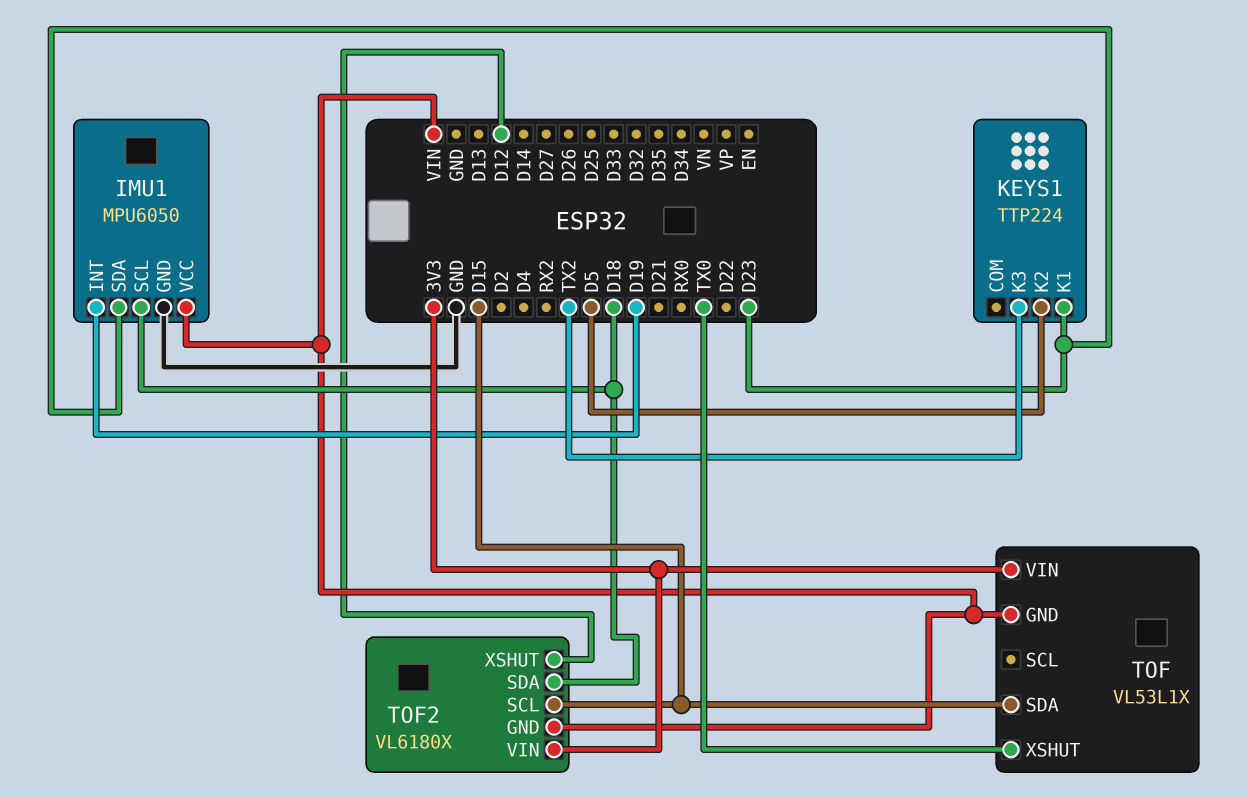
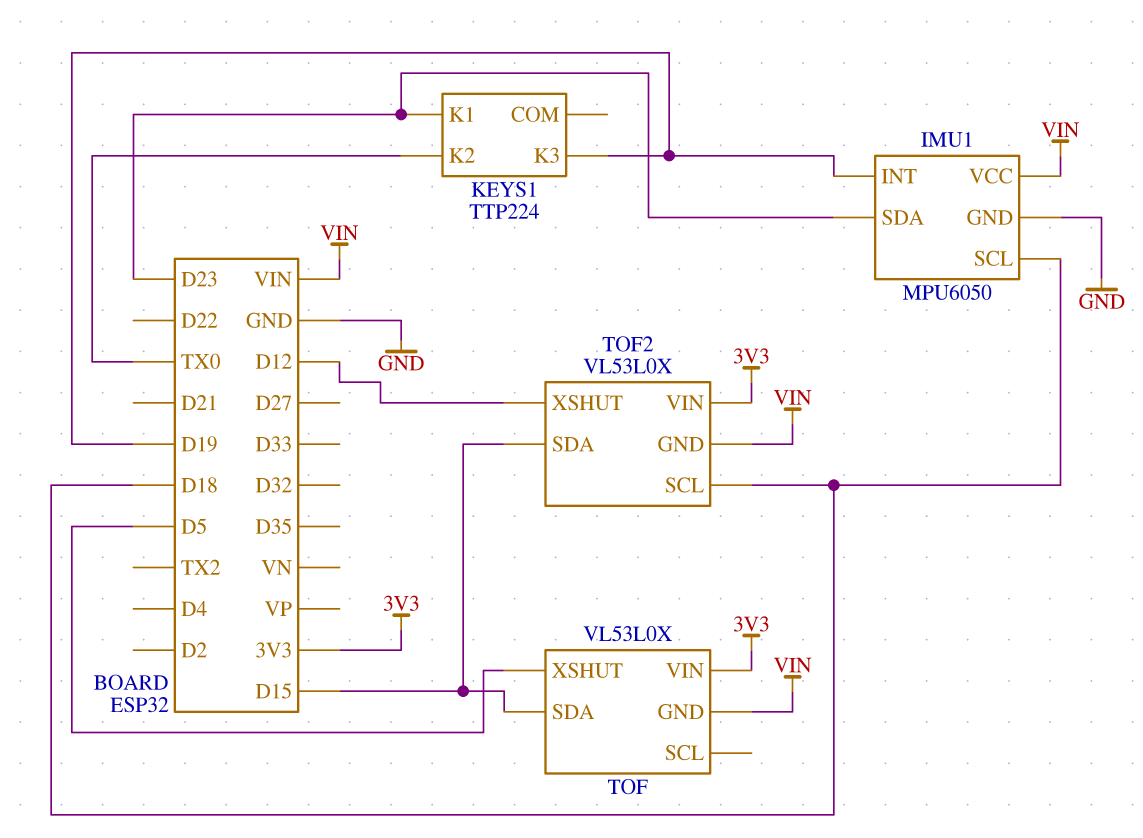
KEYS1 pin K2: D5 -> TX0
KEYS1 pin K3: TX2 -> D19
TOF: VL53L1X -> VL53L0X
TOF pin XSHUT: TX0 -> D5
TOF2: VL6180X -> VL53L0X
TOF2 pin SCL: D15 -> D18
TOF2 pin SDA: D18 -> D15

